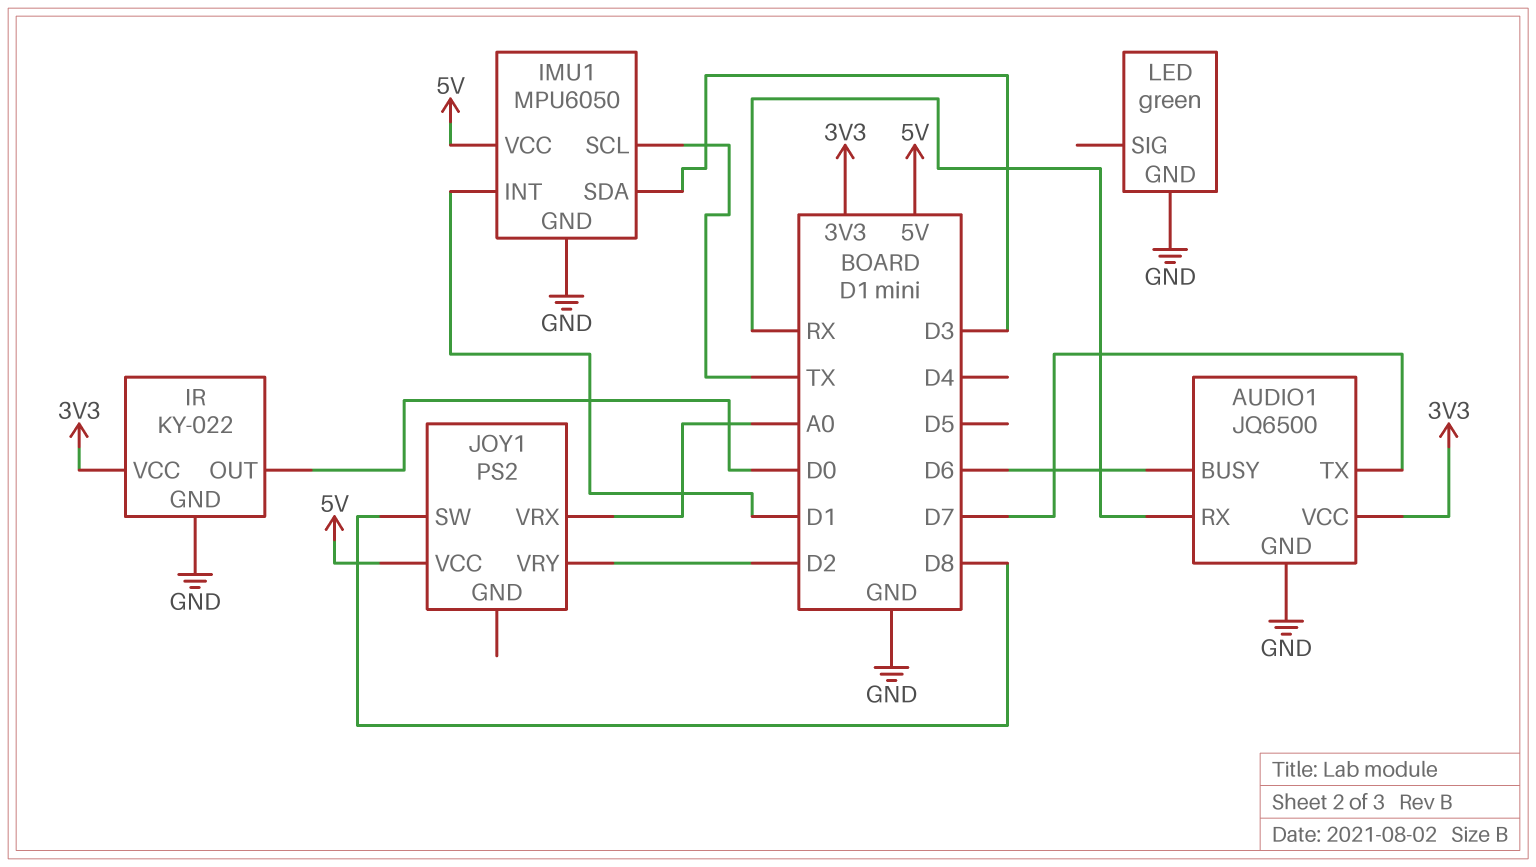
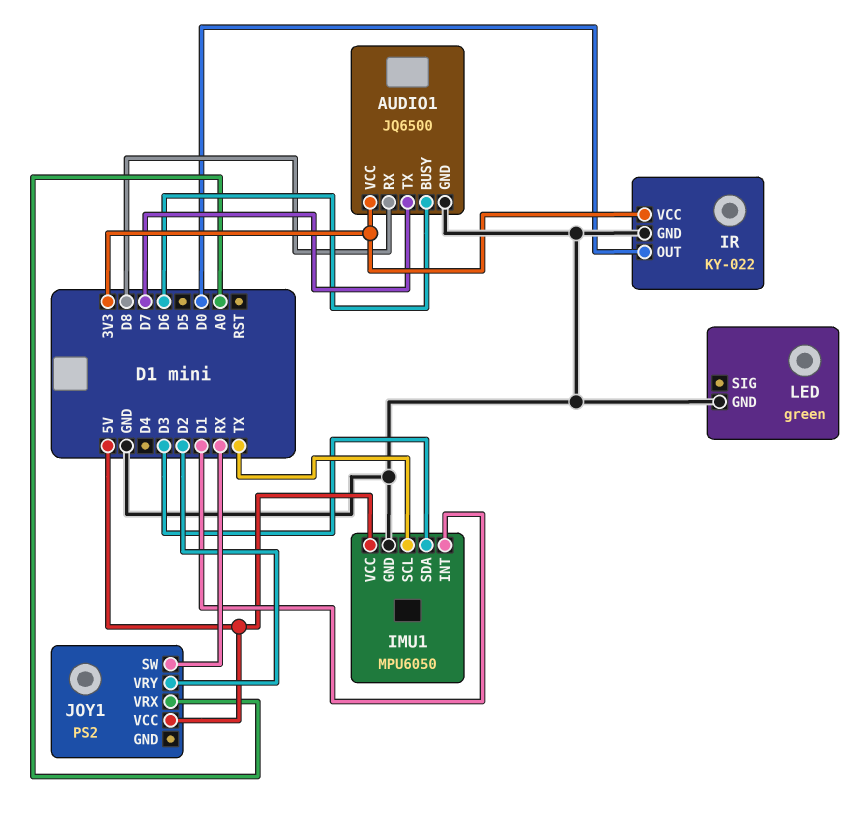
AUDIO1 pin RX: RX -> D8
JOY1 pin SW: D8 -> RX

